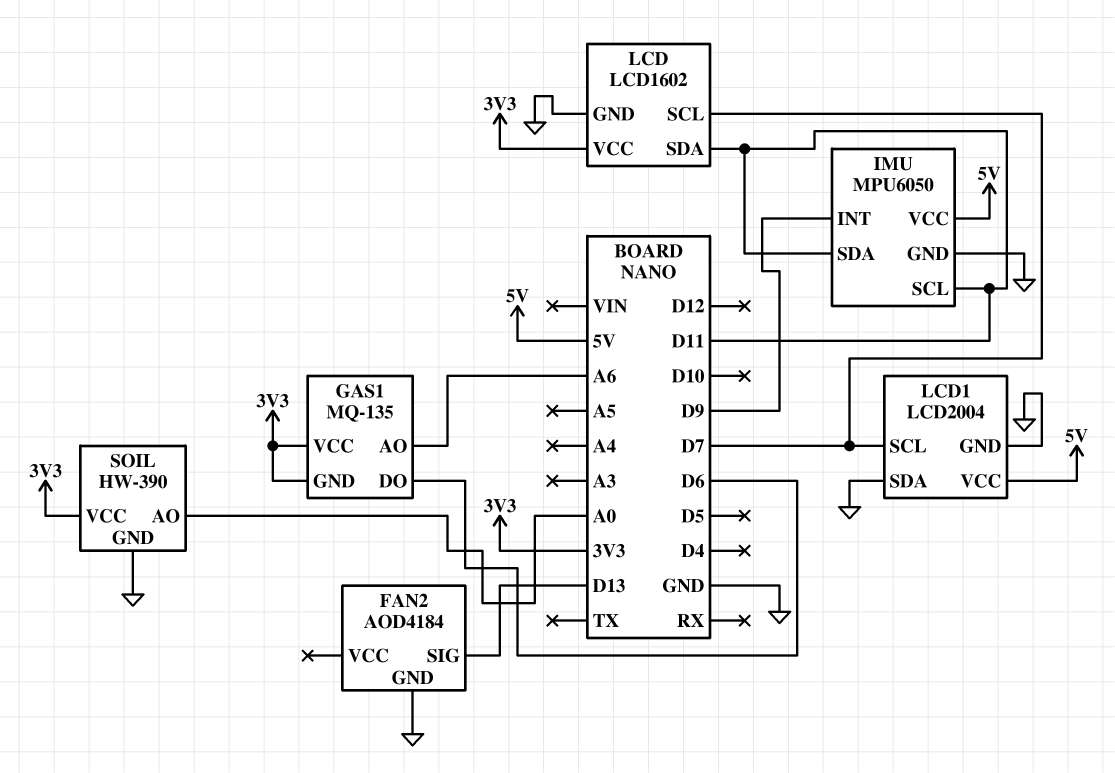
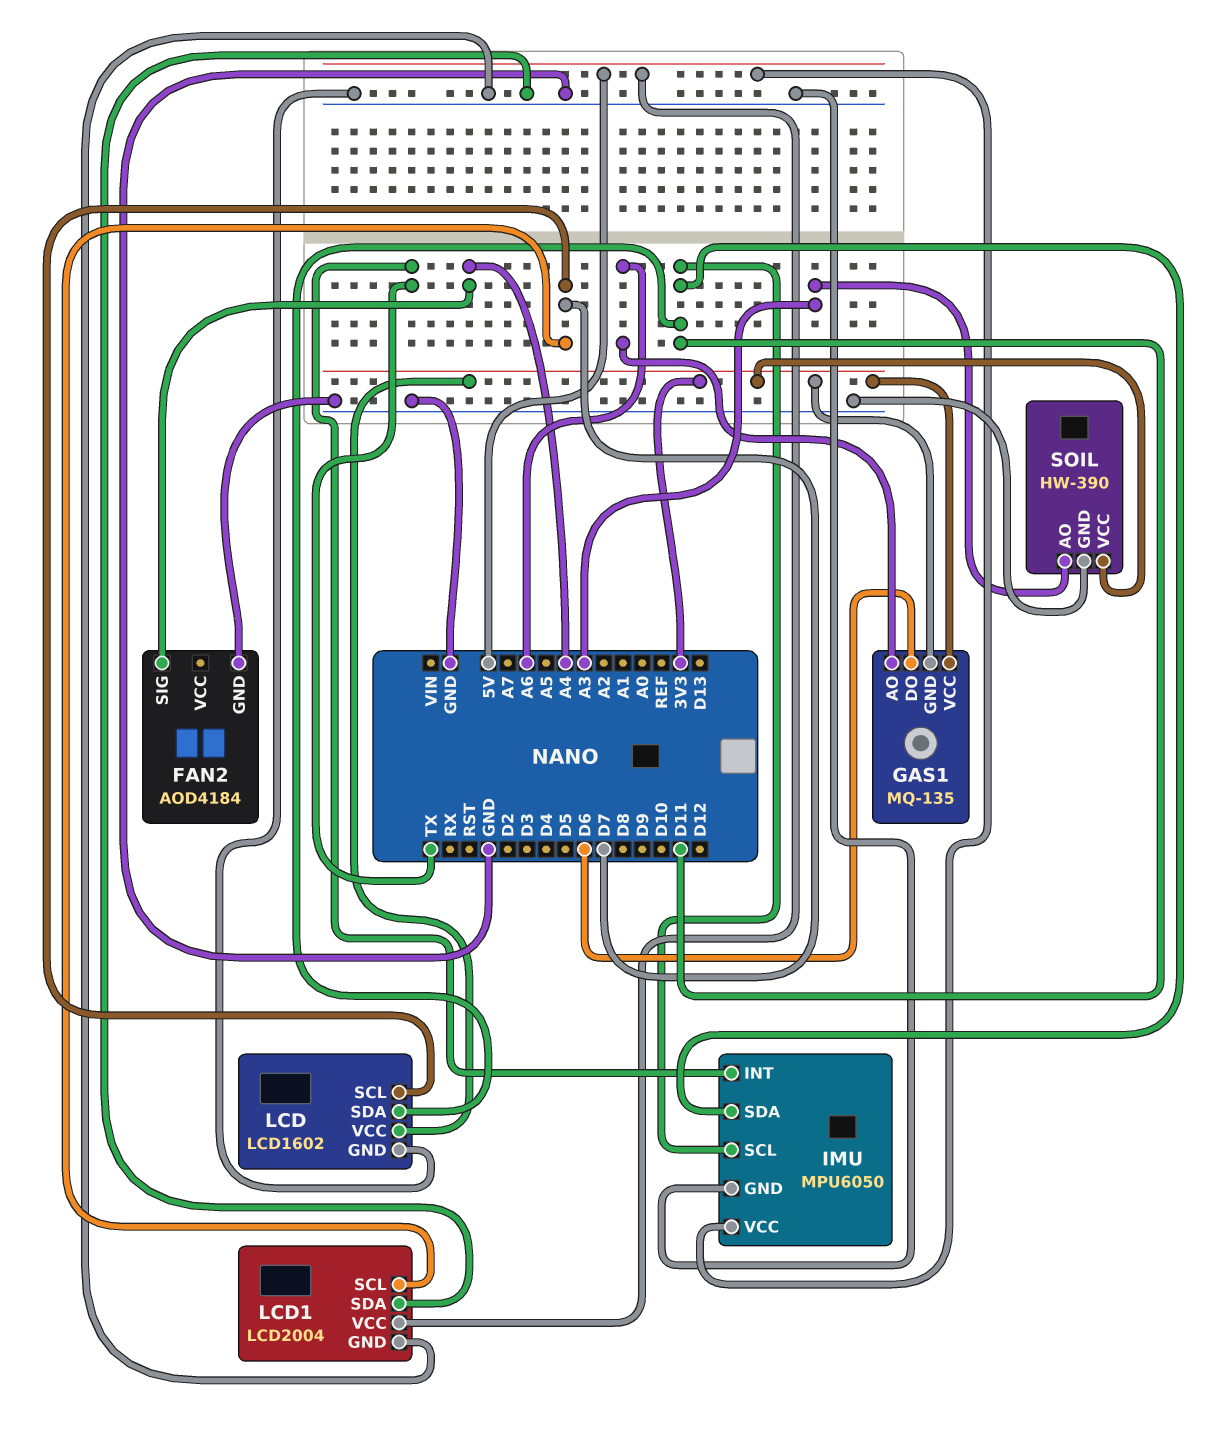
FAN2 pin SIG: D13 -> A4
IMU pin INT: D9 -> TX
SOIL pin AO: A0 -> A3

